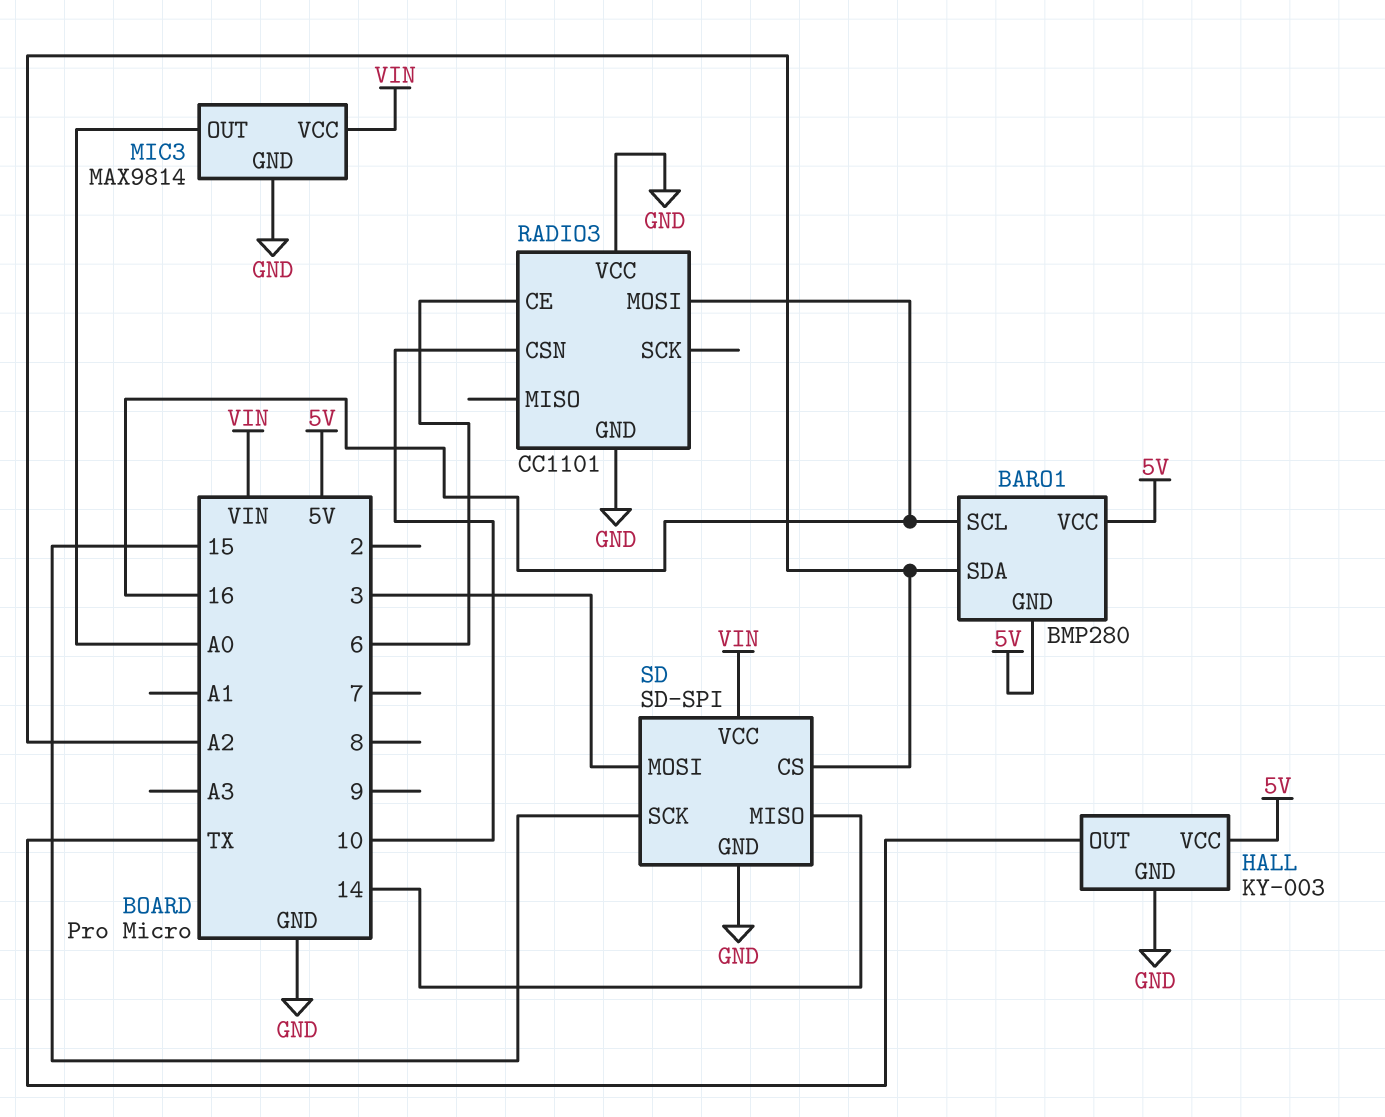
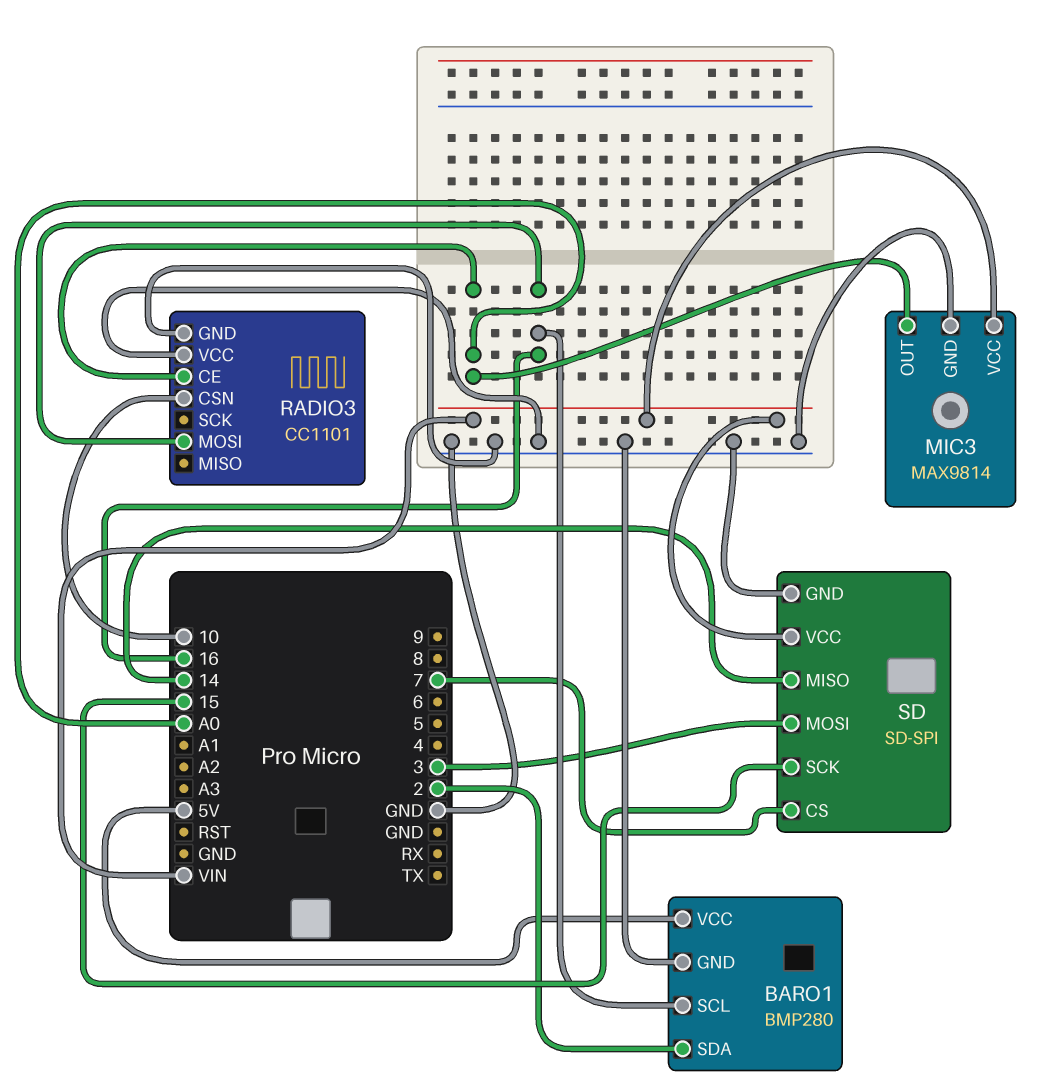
BARO1 pin GND: 5V -> GND
BARO1 pin SDA: A2 -> 2
HALL: KY-003 -> none
HALL pin GND: GND -> none
HALL pin OUT: TX -> none
HALL pin VCC: 5V -> none
RADIO3 pin CE: 6 -> A0
SD pin CS: A2 -> 7

